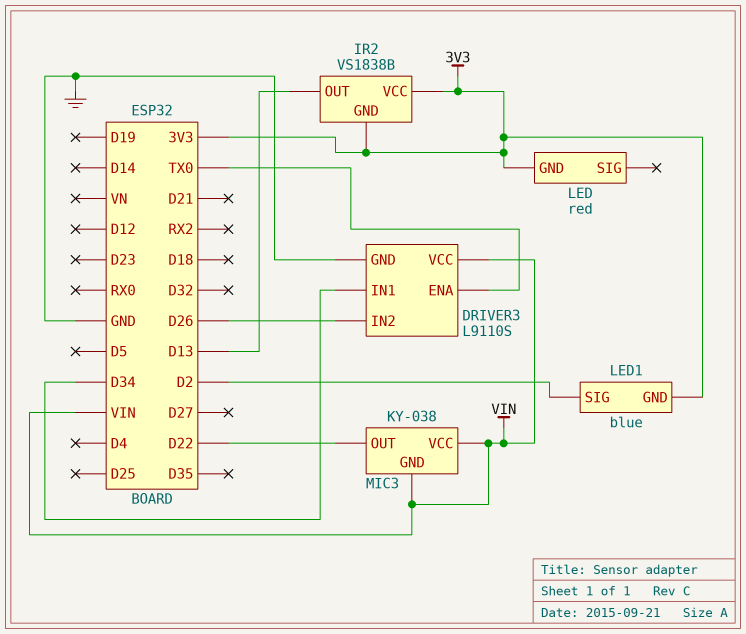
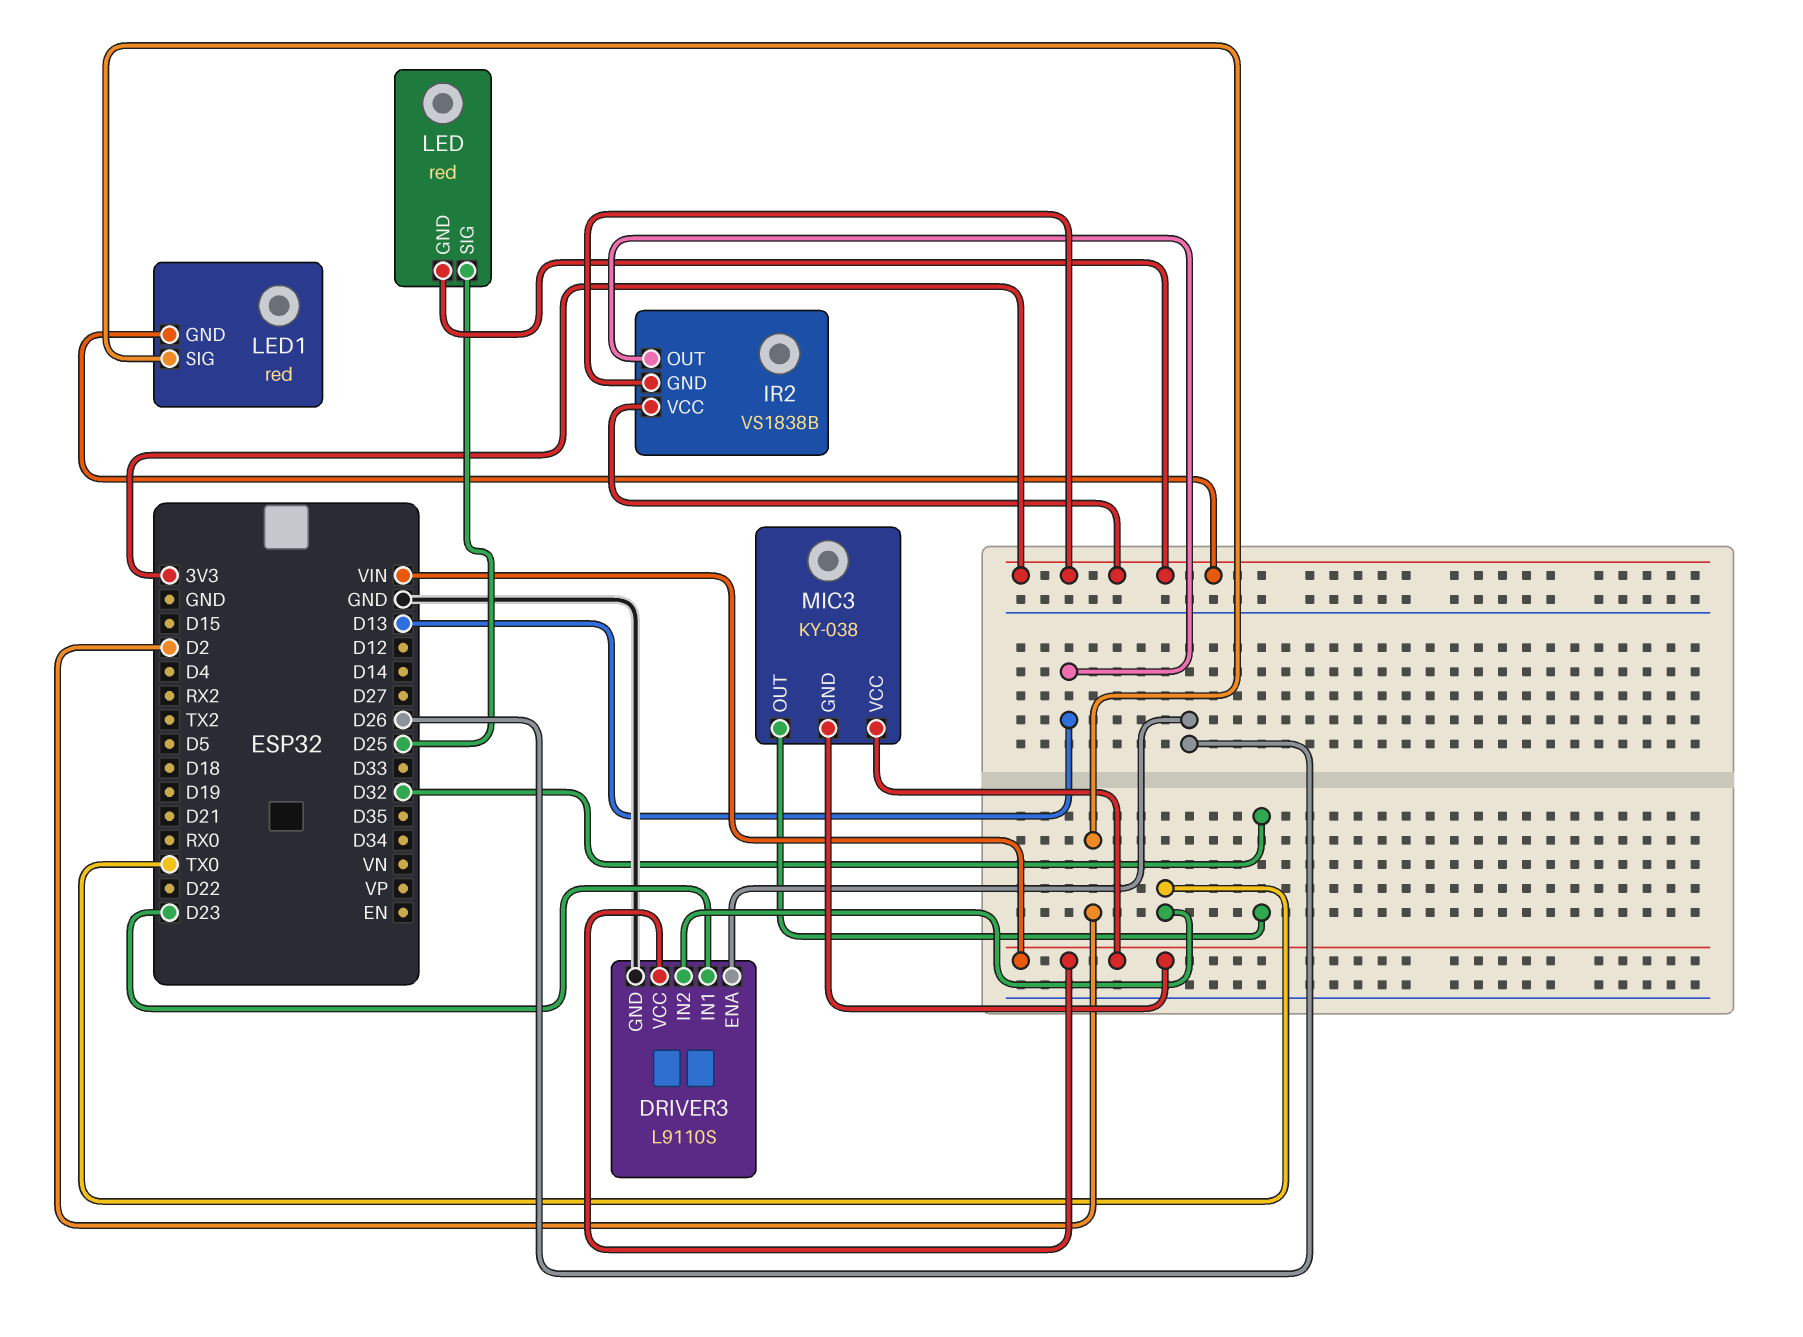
DRIVER3 pin ENA: TX0 -> D26
DRIVER3 pin IN1: D34 -> D23
DRIVER3 pin IN2: D26 -> TX0
LED pin SIG: none -> D25
LED1: blue -> red
MIC3 pin OUT: D22 -> D32

